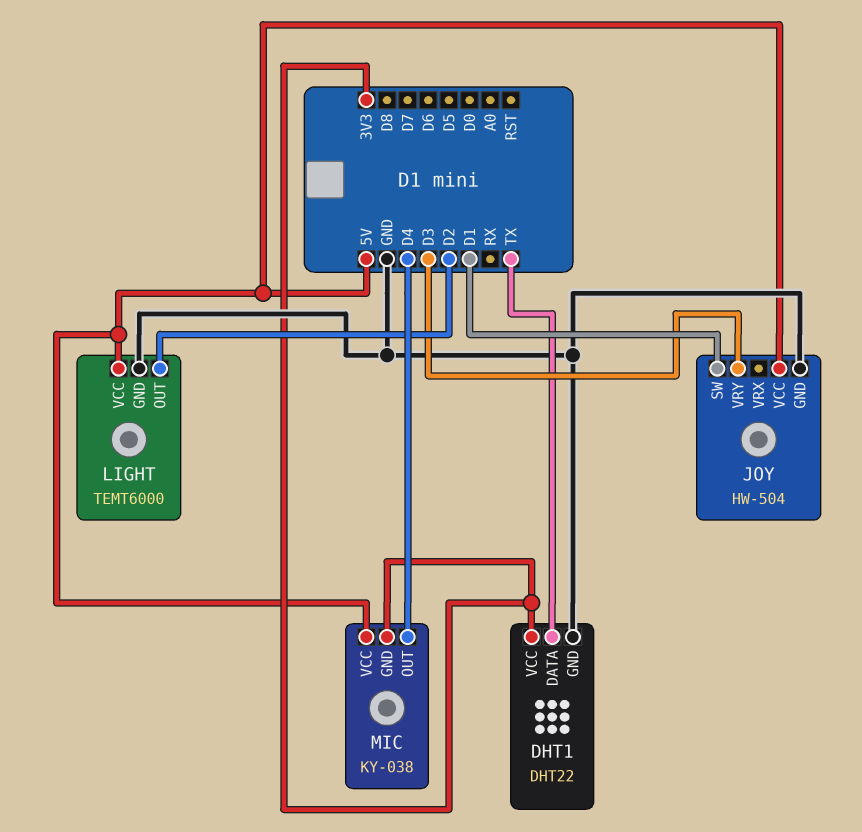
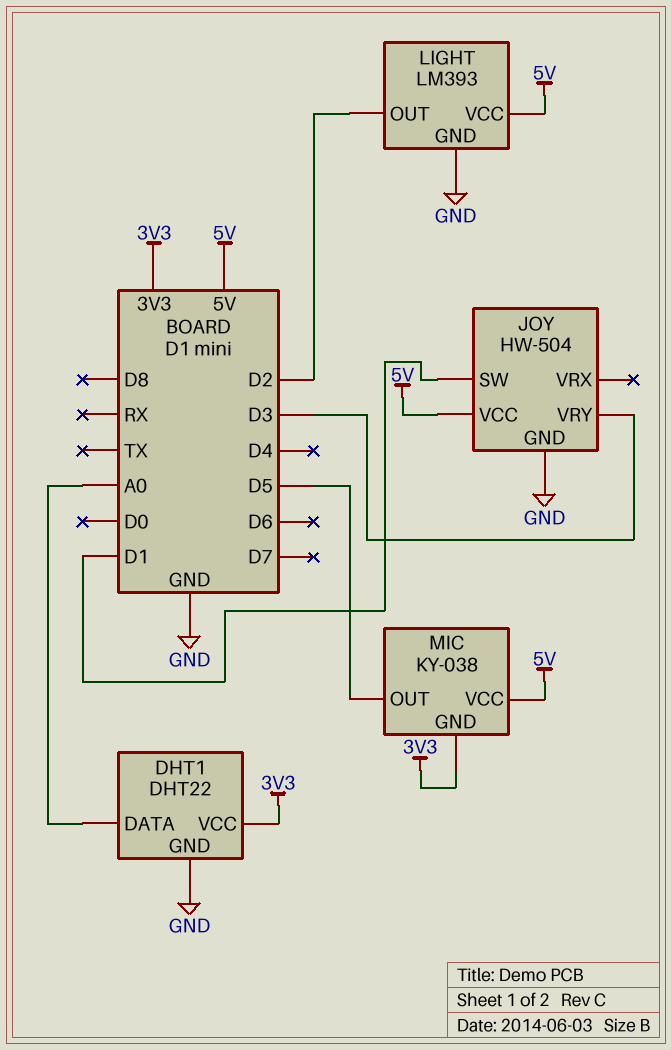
DHT1 pin DATA: TX -> A0
LIGHT: TEMT6000 -> LM393
MIC pin OUT: D4 -> D5

